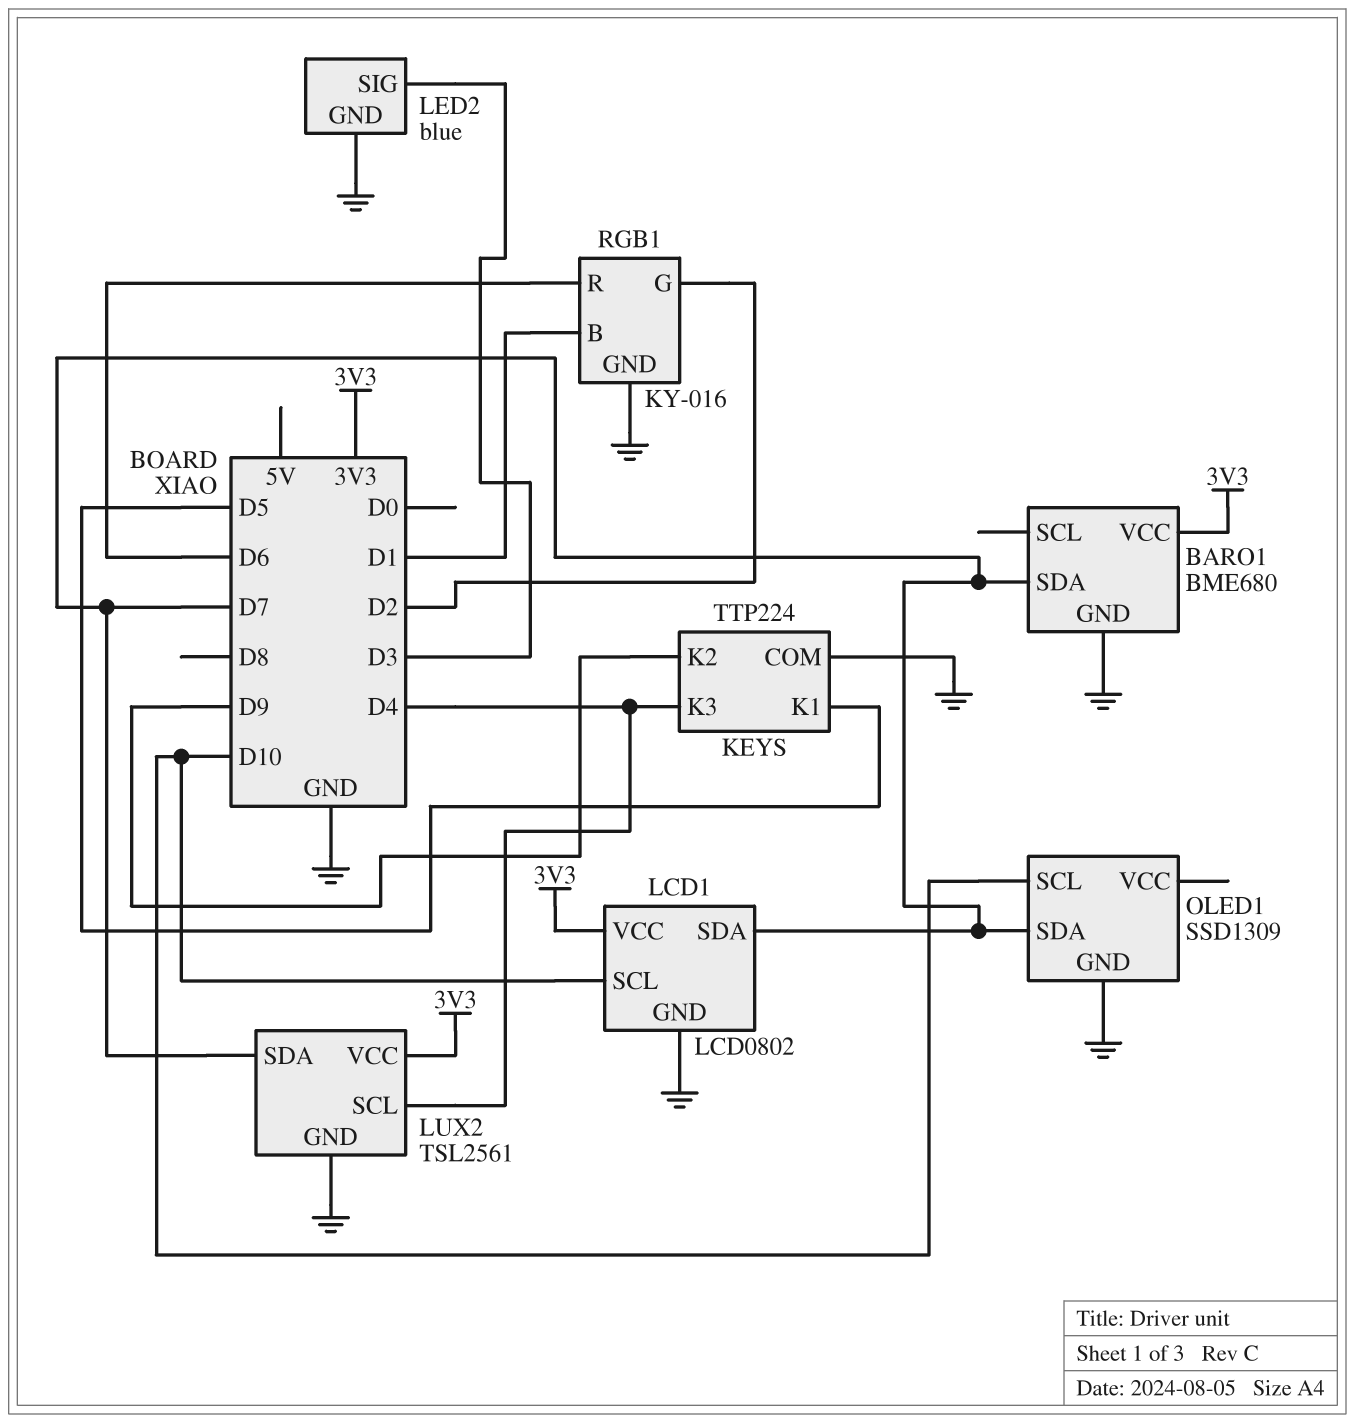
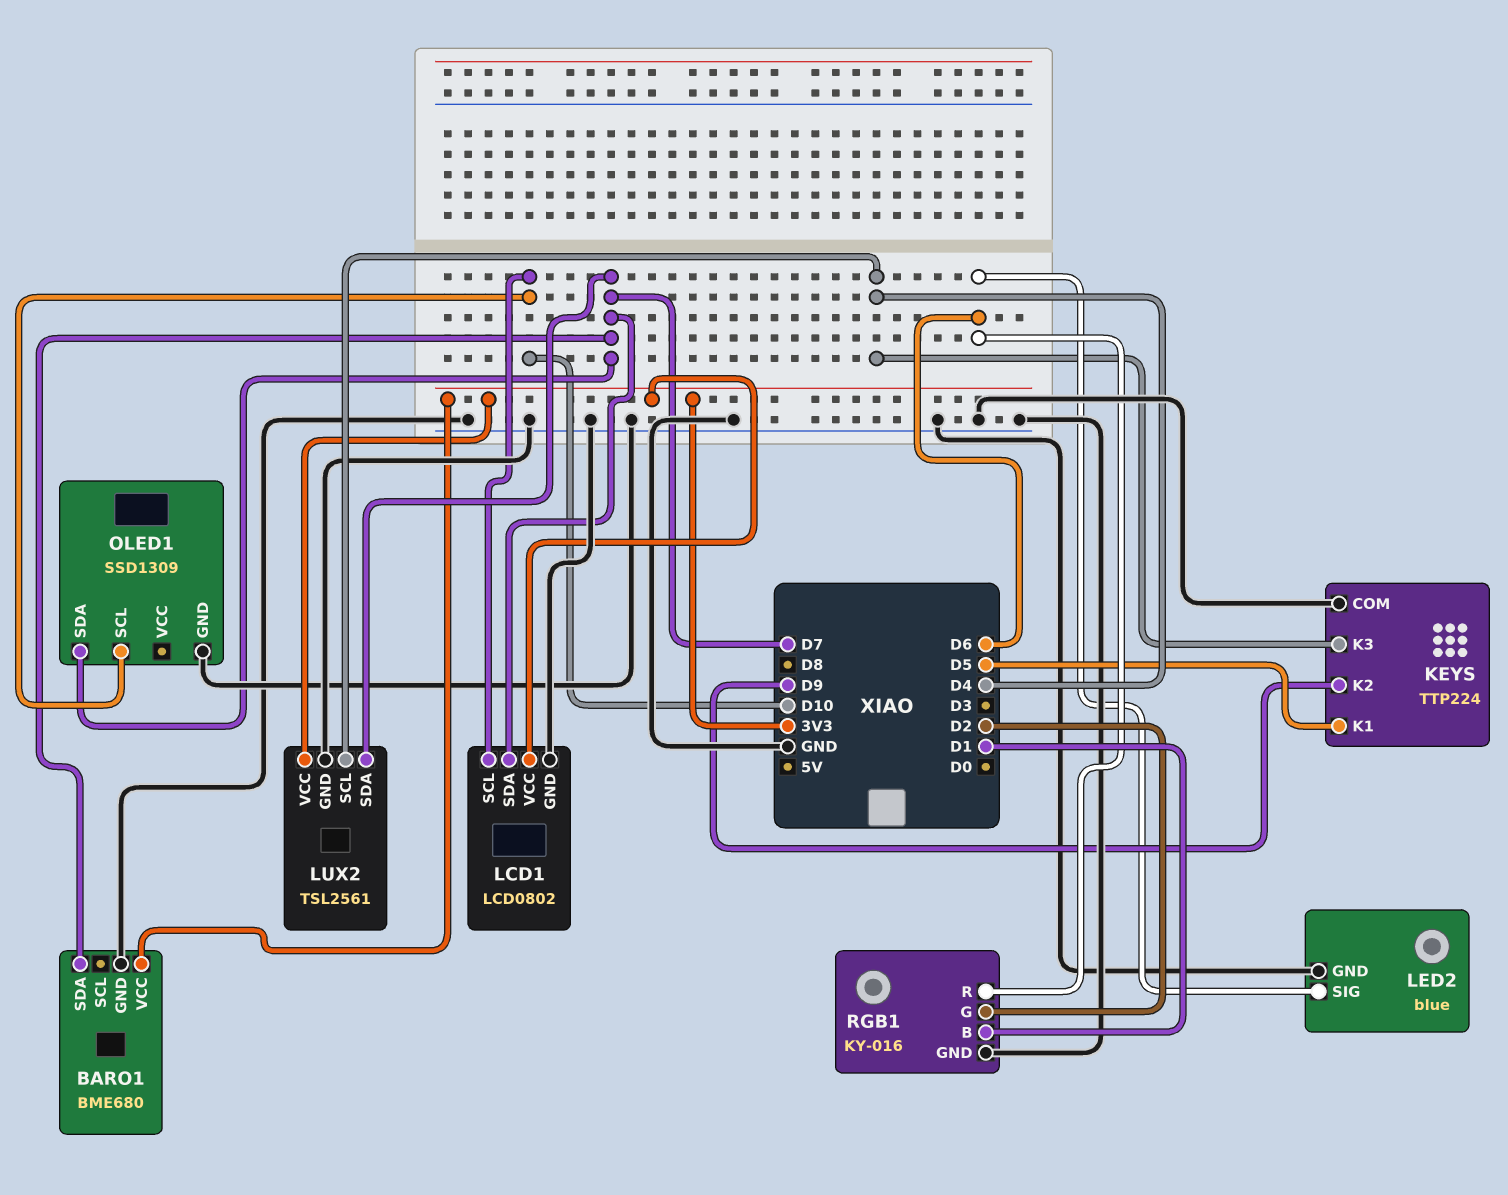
LED2 pin SIG: D3 -> D6

